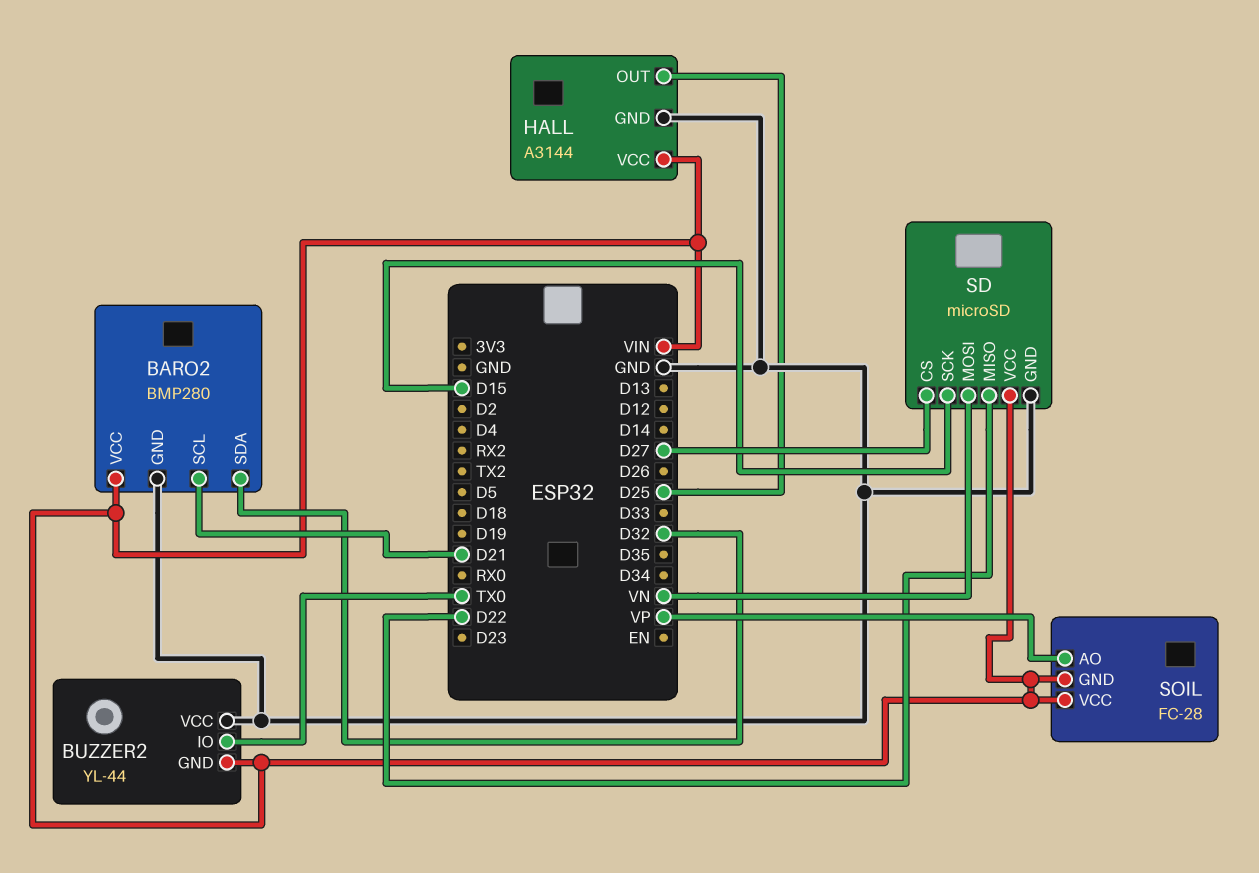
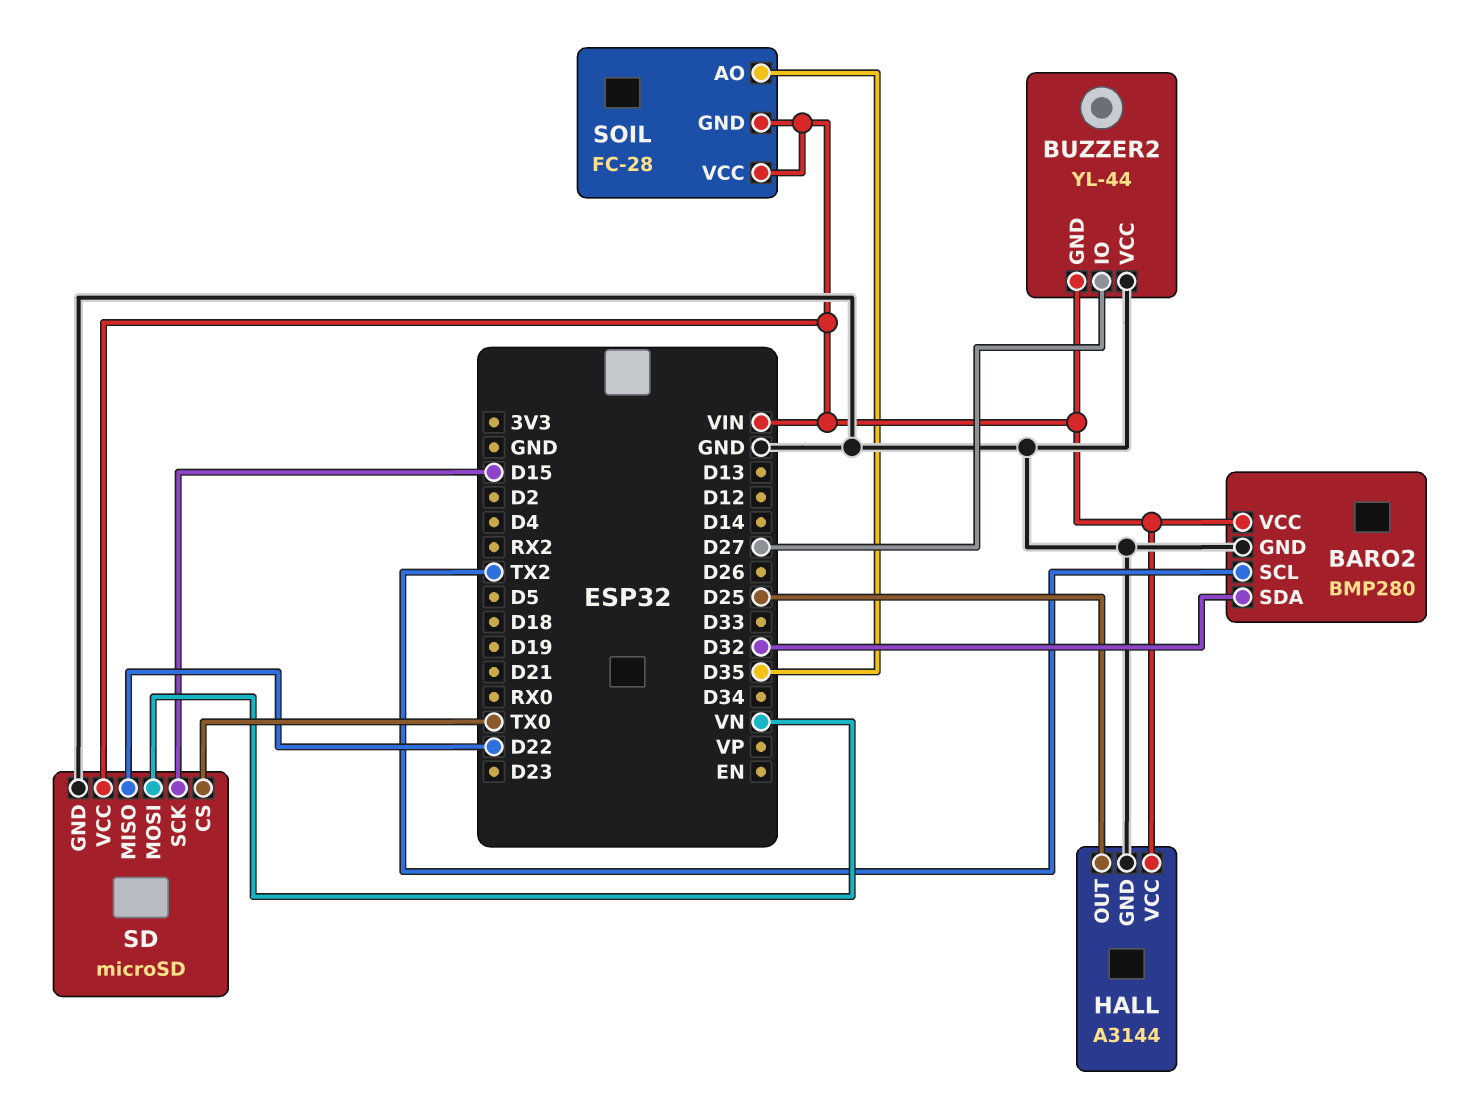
BARO2 pin SCL: D21 -> TX2
BUZZER2 pin IO: TX0 -> D27
SD pin CS: D27 -> TX0
SOIL pin AO: VP -> D35

